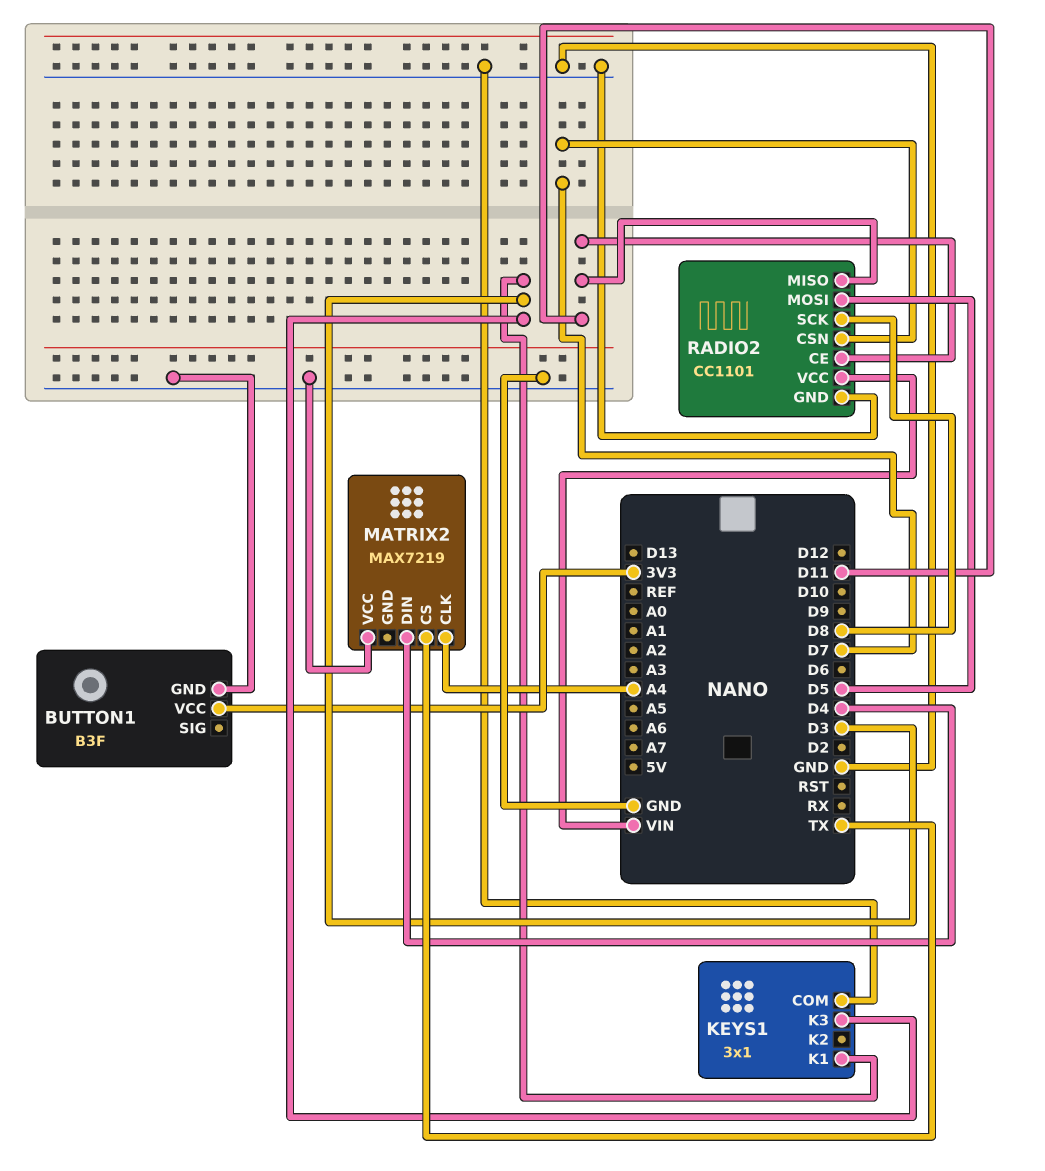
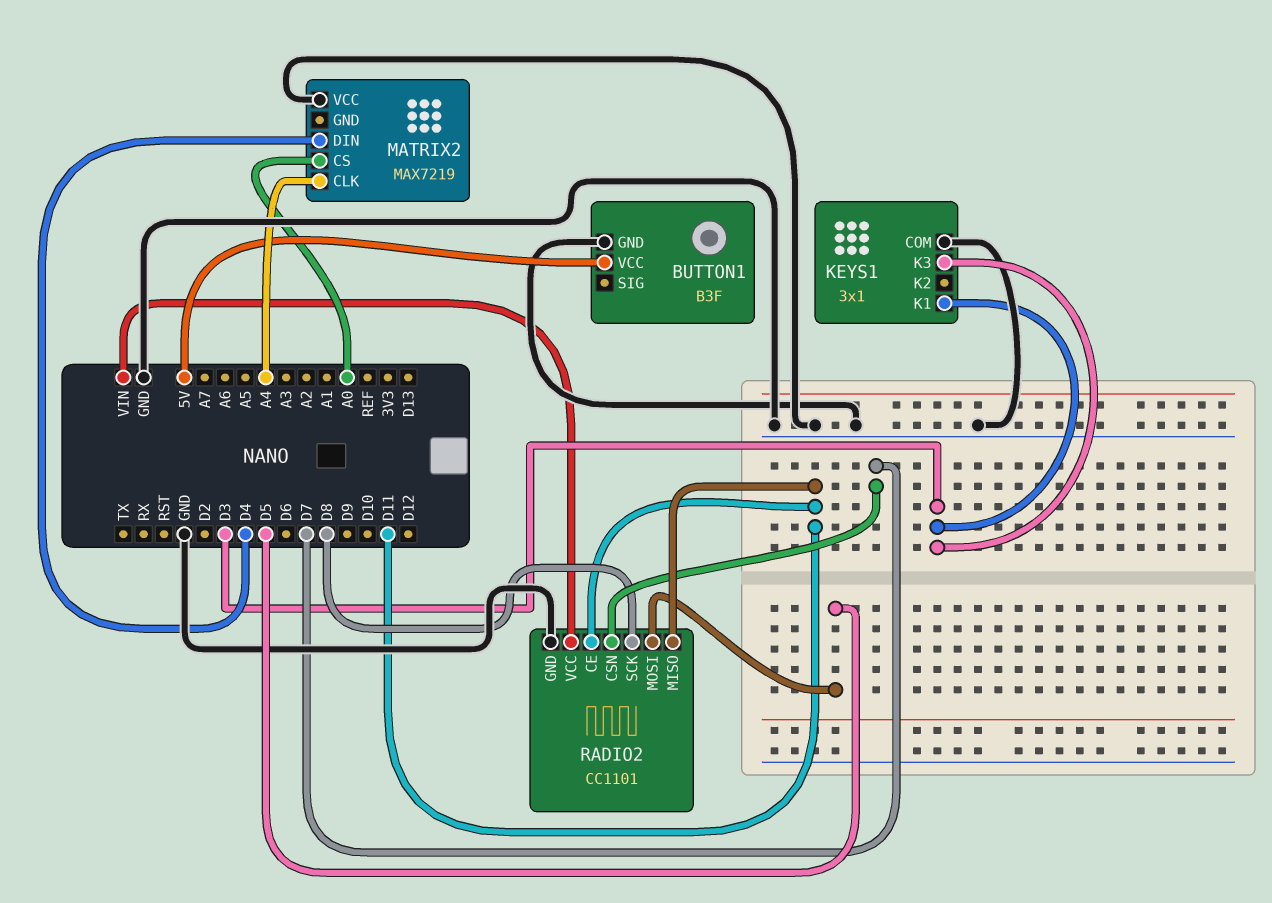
BUTTON1 pin VCC: 3V3 -> 5V
MATRIX2 pin CS: TX -> A0

